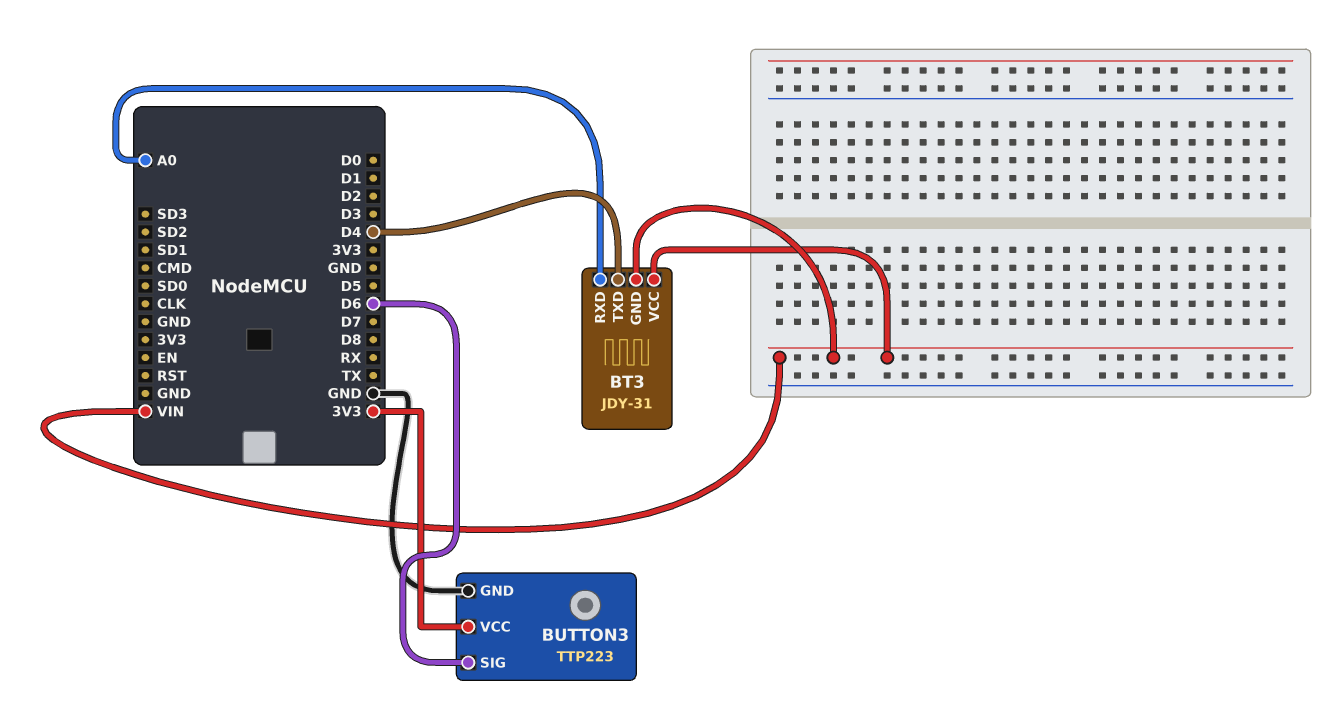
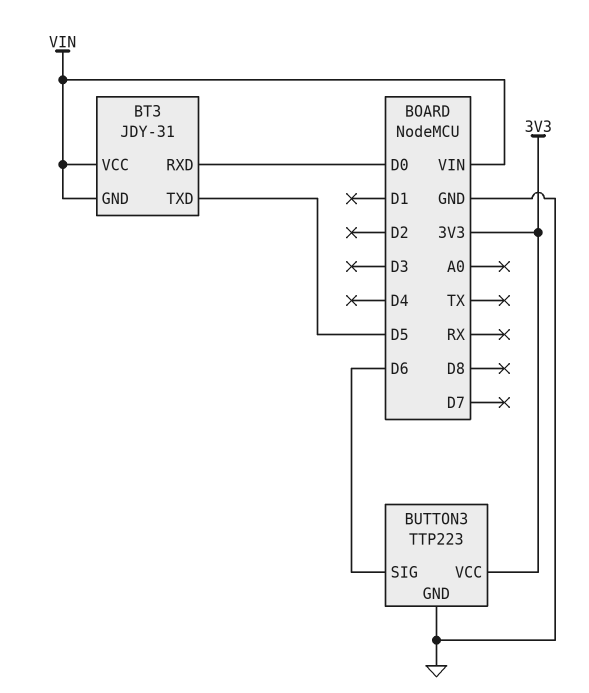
BT3 pin RXD: A0 -> D0
BT3 pin TXD: D4 -> D5

